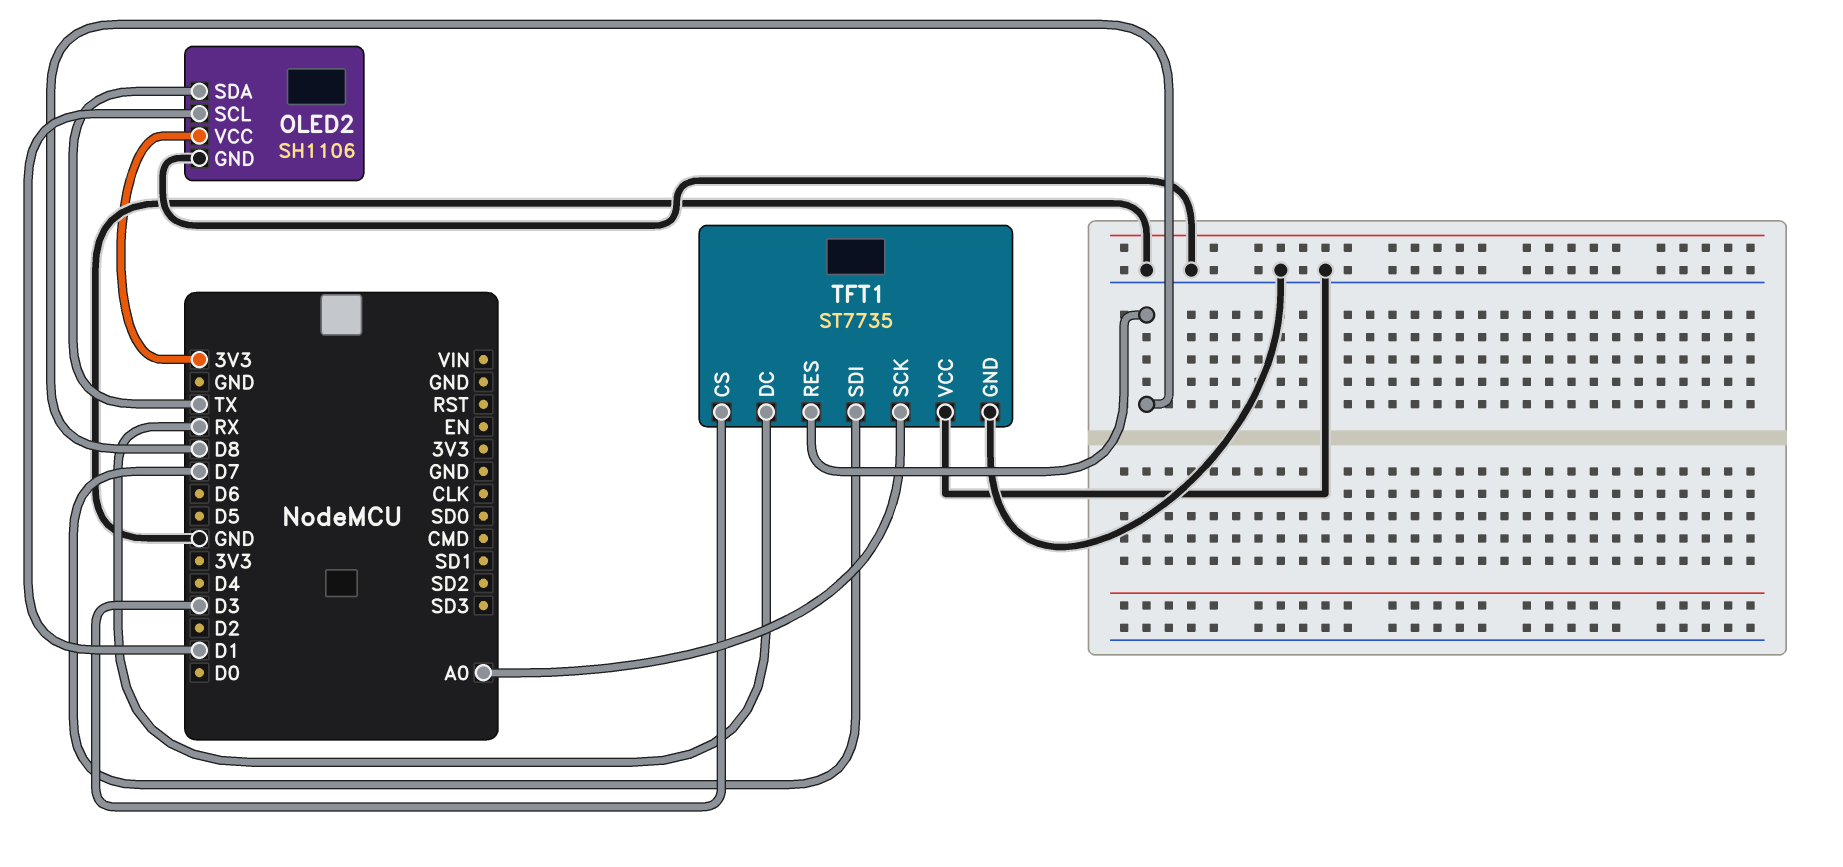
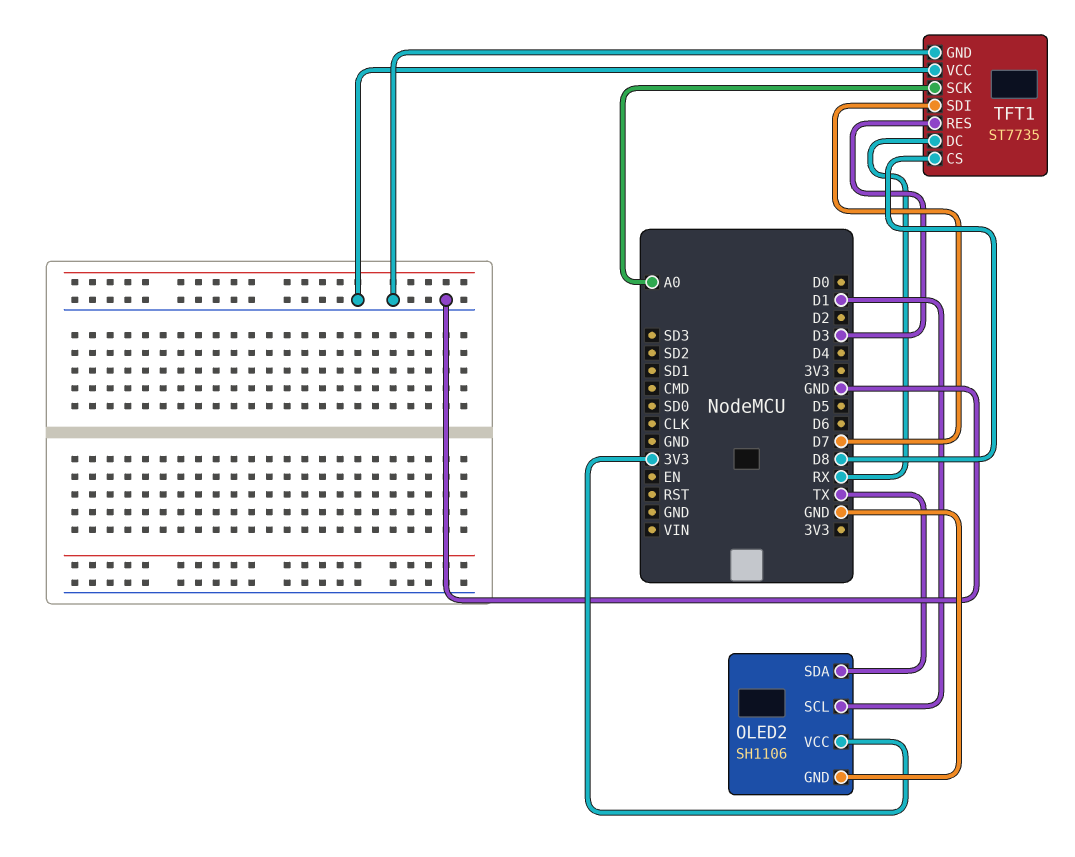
TFT1 pin CS: D3 -> D8
TFT1 pin RES: D8 -> D3

